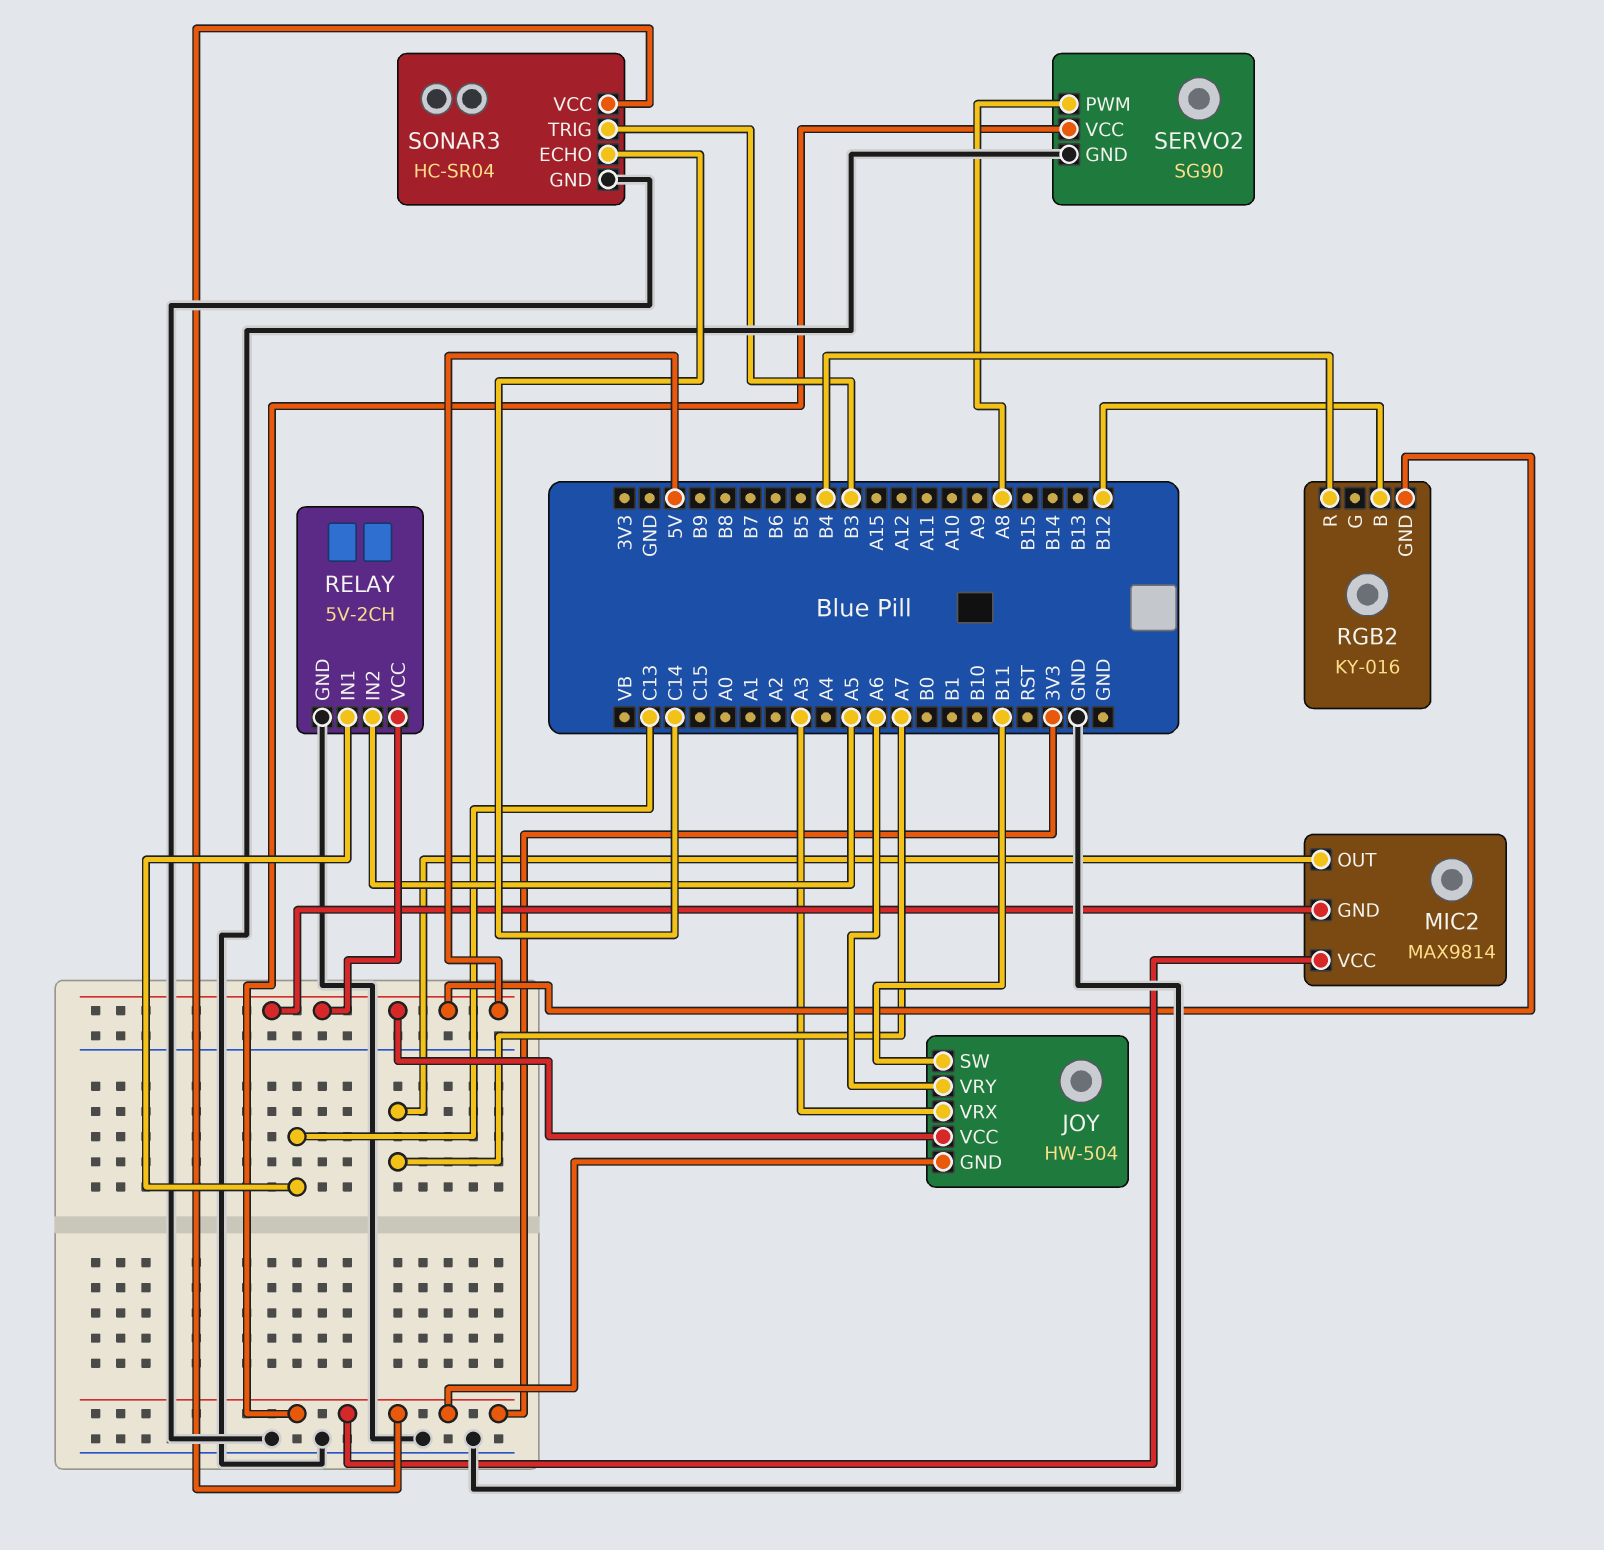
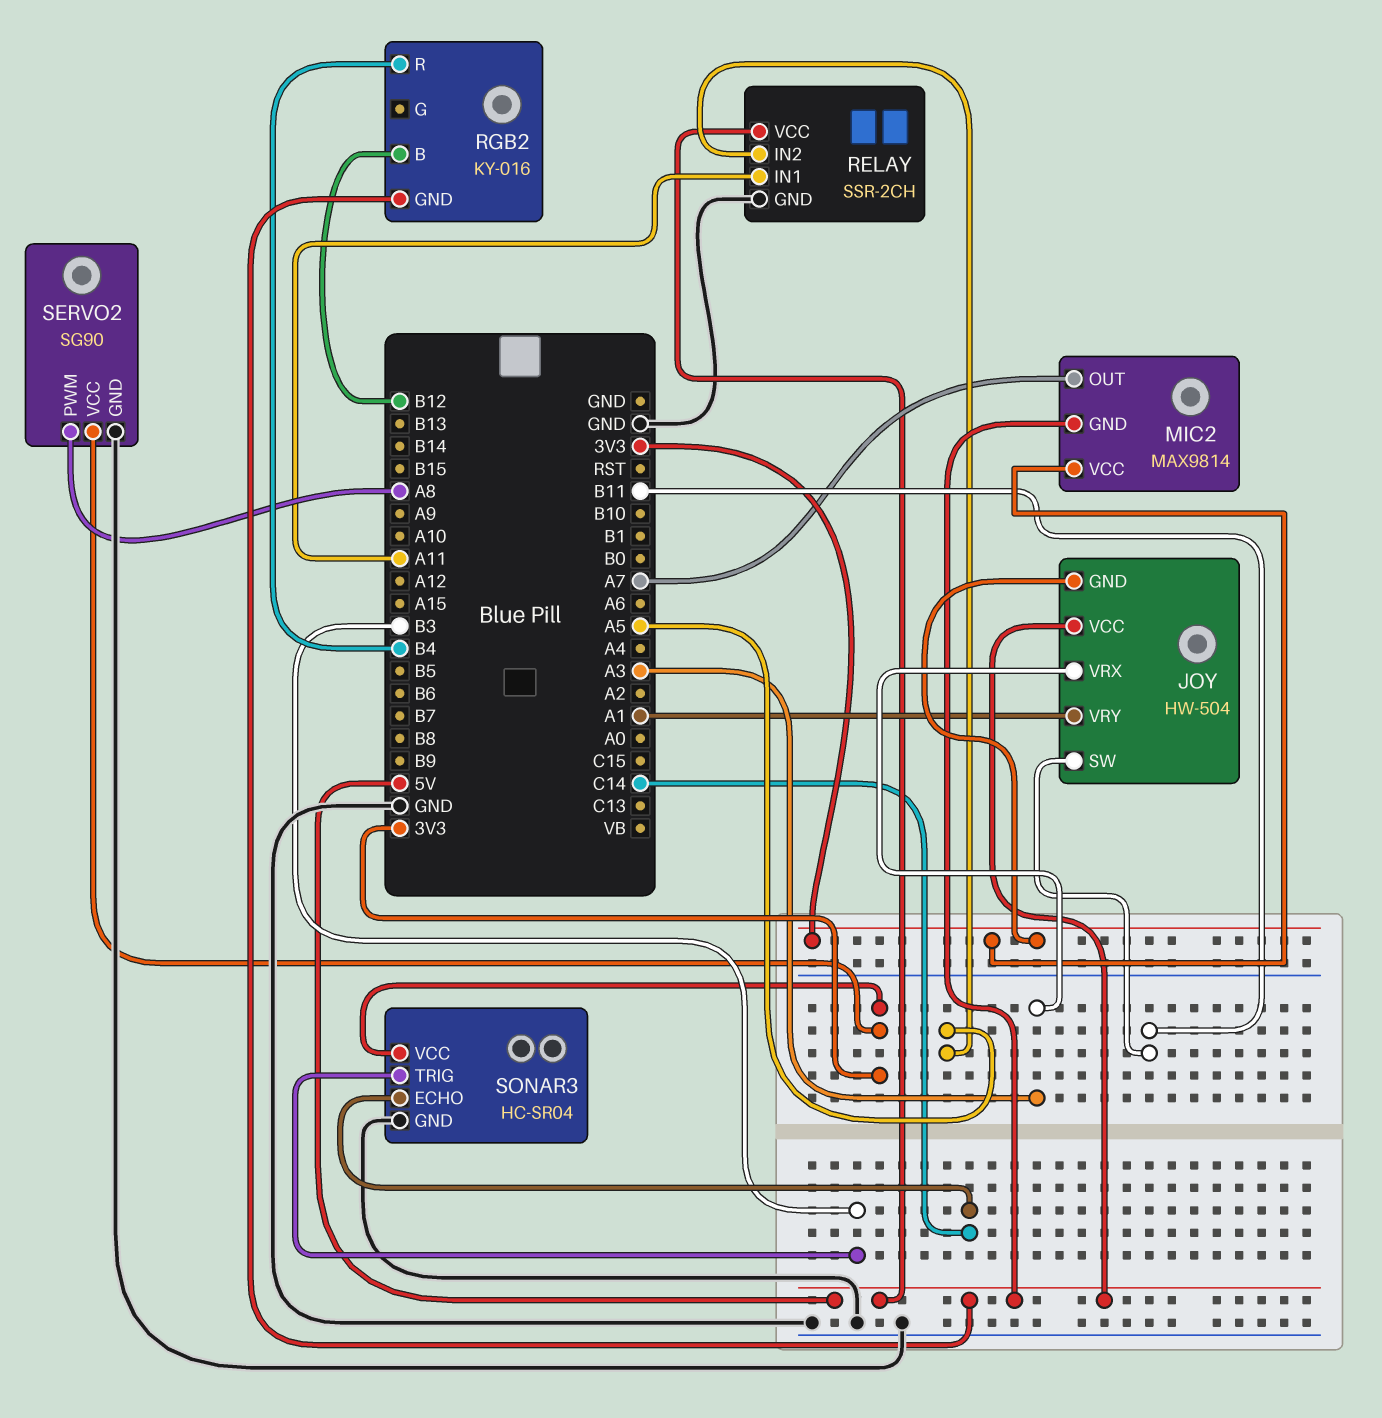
JOY pin VRY: A6 -> A1
RELAY: 5V-2CH -> SSR-2CH
RELAY pin IN1: C13 -> A11

